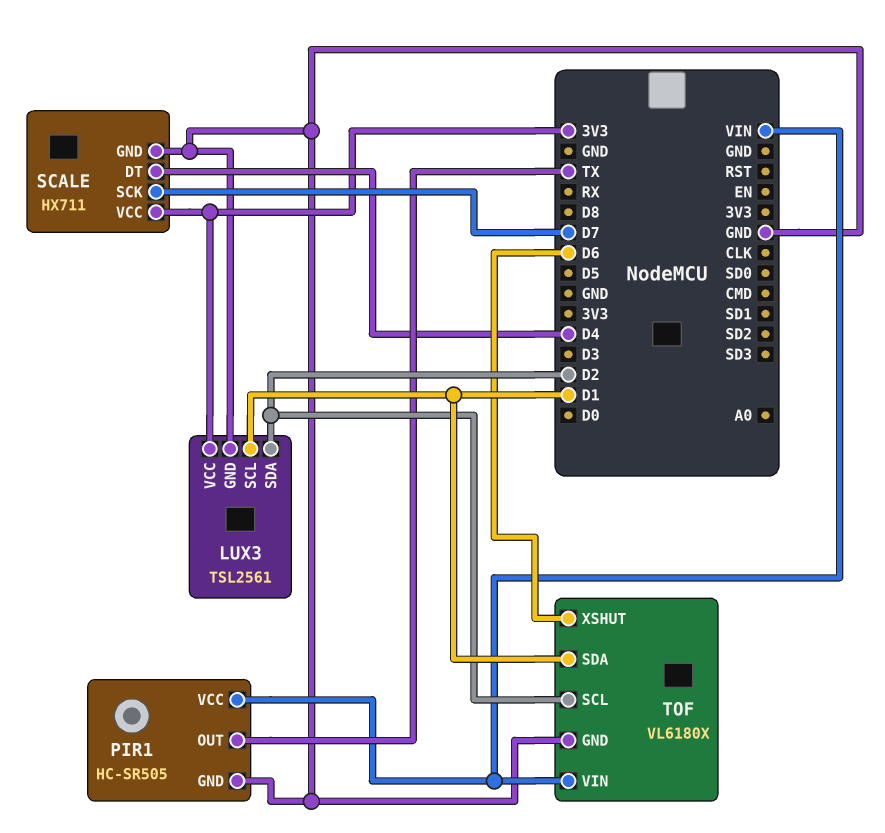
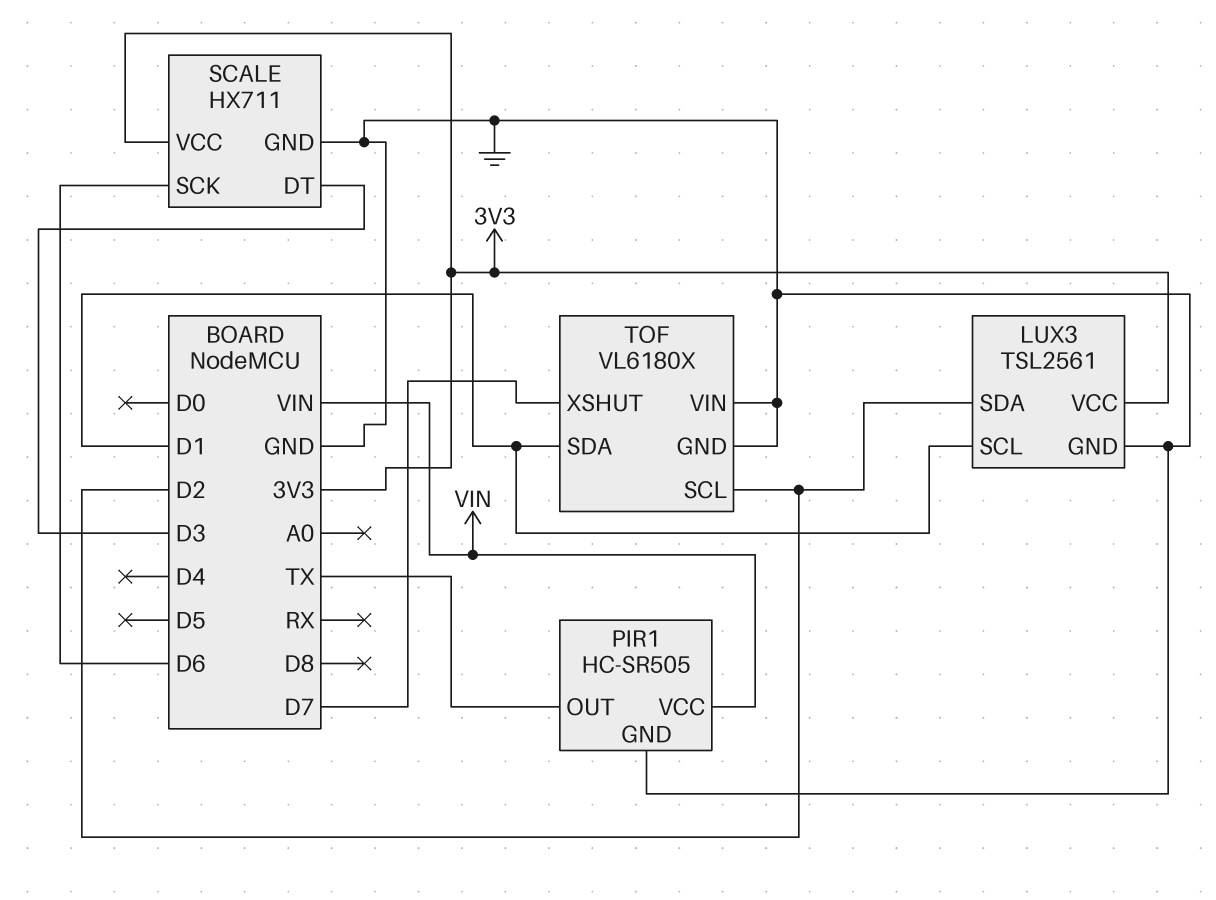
SCALE pin DT: D4 -> D3
SCALE pin SCK: D7 -> D6
TOF pin VIN: VIN -> GND
TOF pin XSHUT: D6 -> D7

